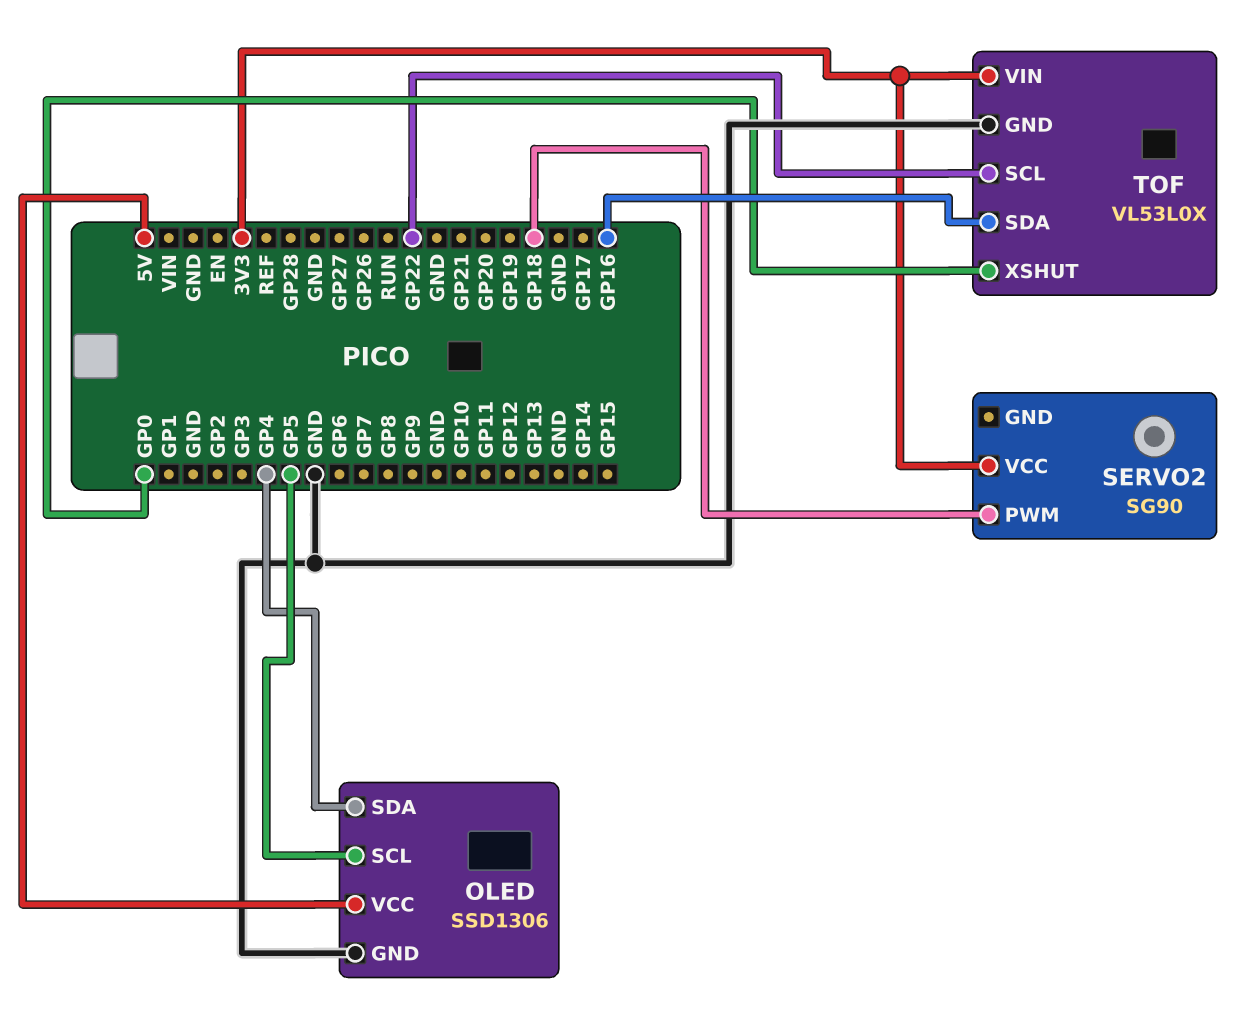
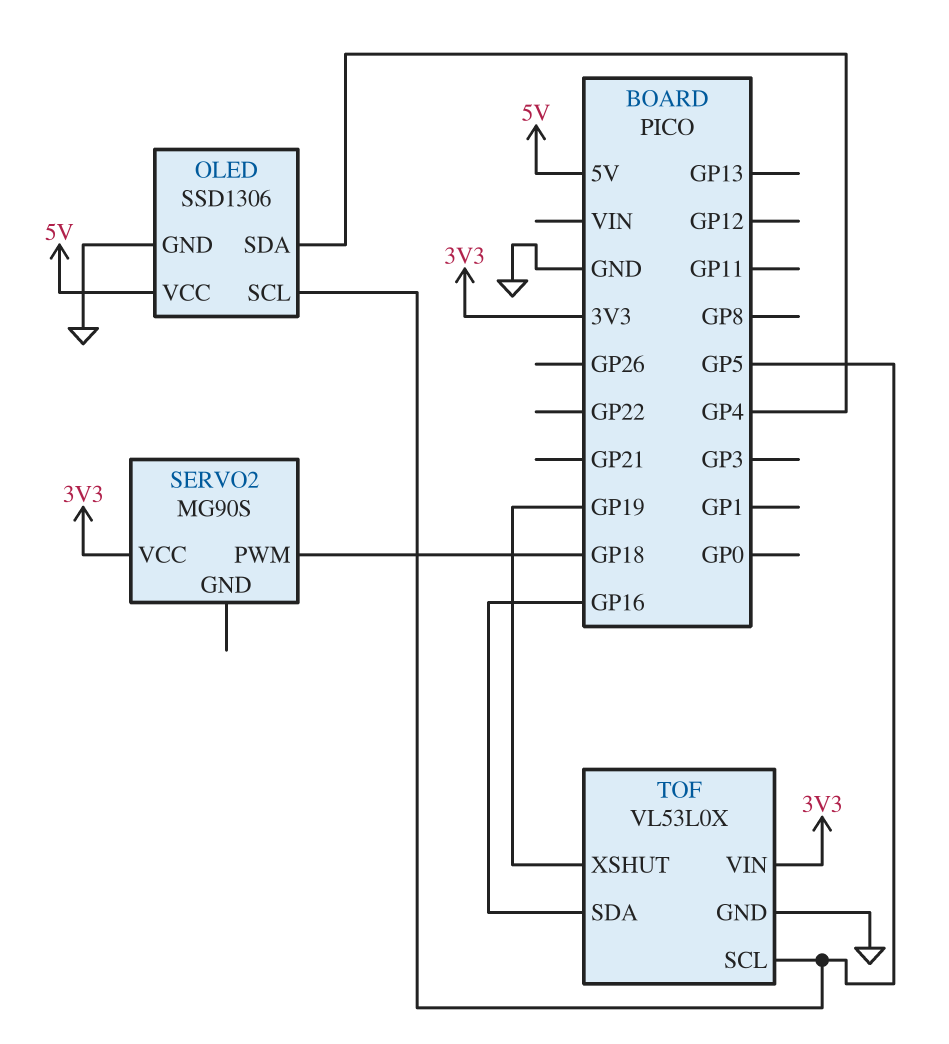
SERVO2: SG90 -> MG90S
TOF pin SCL: GP22 -> GP5
TOF pin XSHUT: GP0 -> GP19

